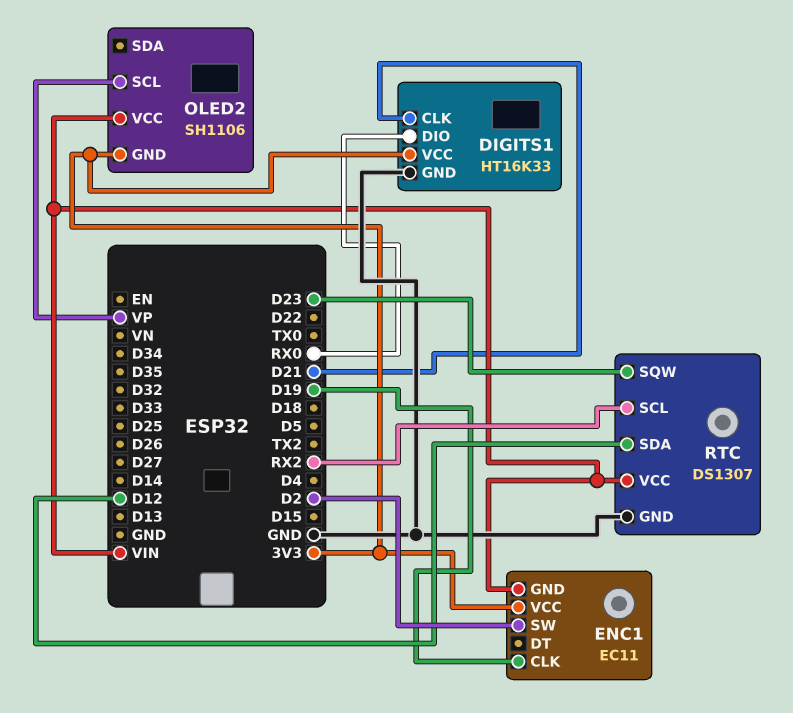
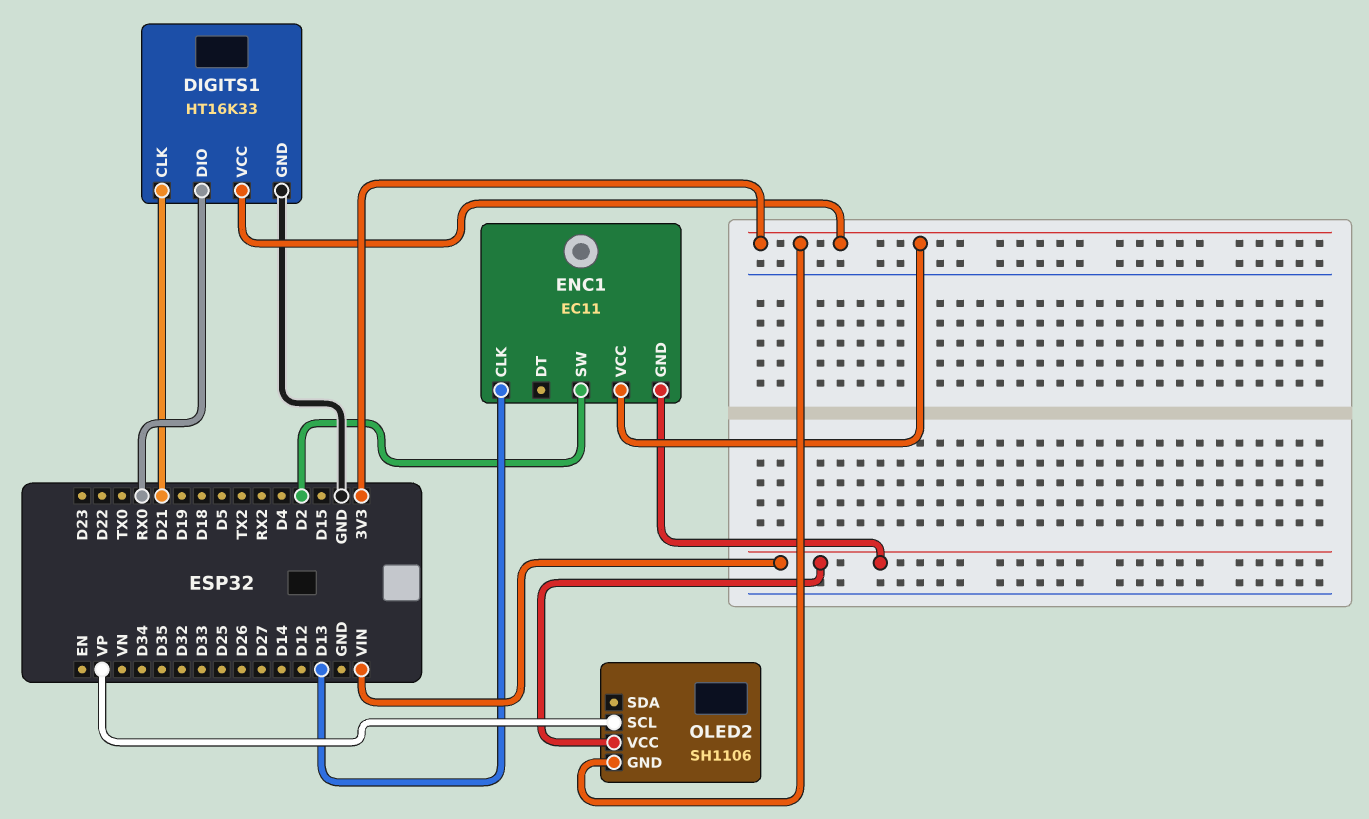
ENC1 pin CLK: D19 -> D13
RTC: DS1307 -> none
RTC pin GND: GND -> none
RTC pin SCL: RX2 -> none
RTC pin SDA: D12 -> none
RTC pin SQW: D23 -> none
RTC pin VCC: VIN -> none

